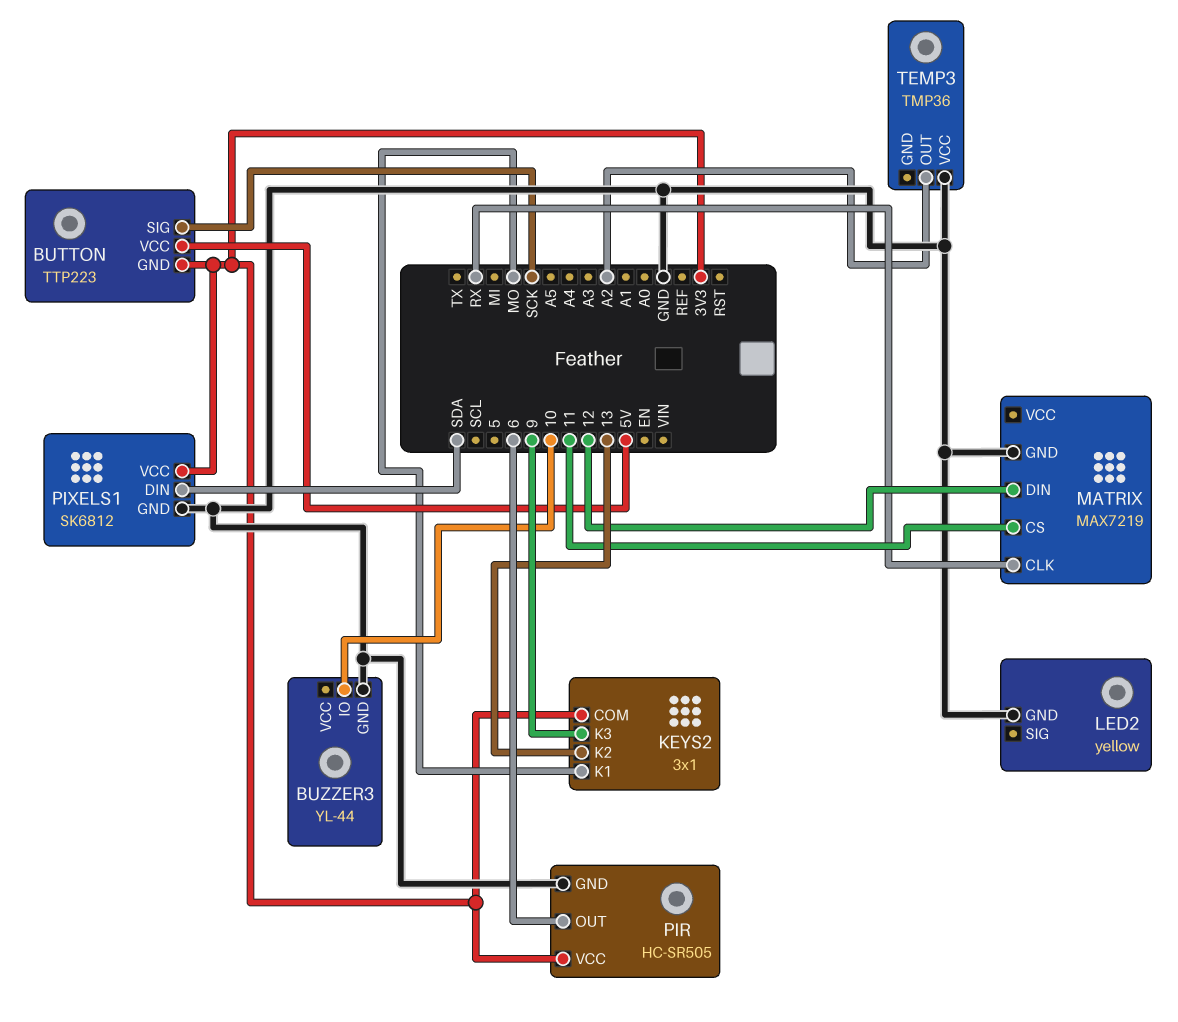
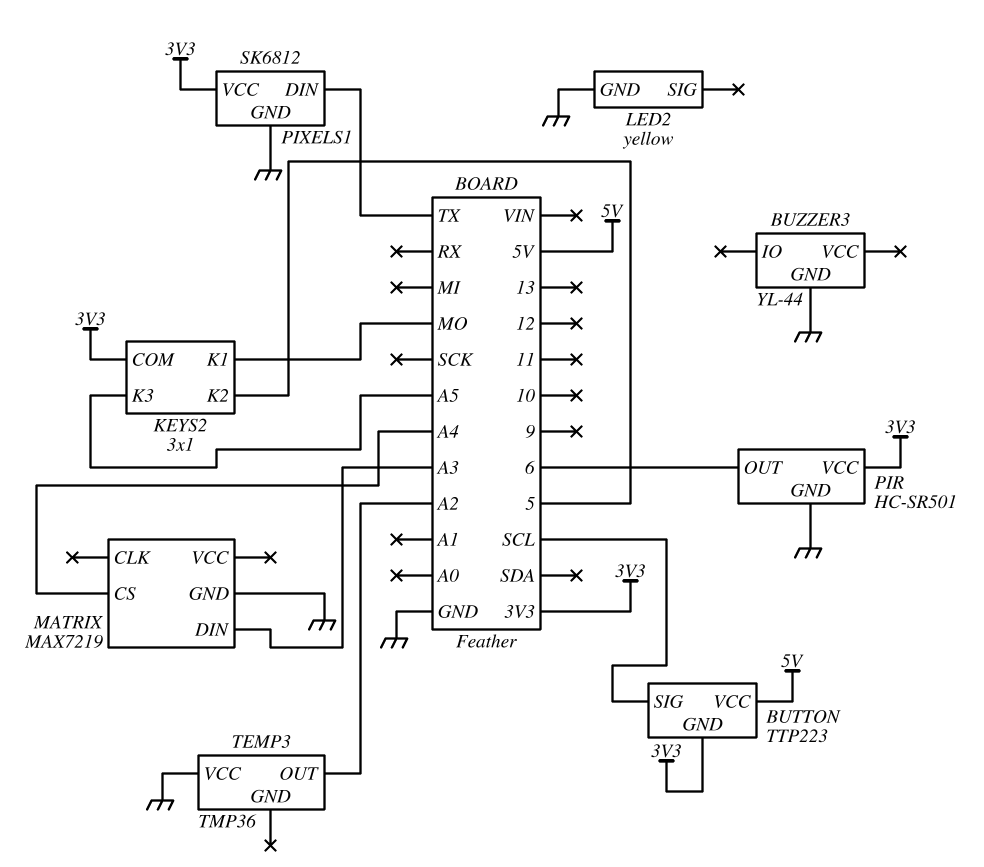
BUTTON pin SIG: SCK -> SCL
BUZZER3 pin IO: 10 -> none
KEYS2 pin K2: 13 -> 5
KEYS2 pin K3: 9 -> A5
MATRIX pin CLK: RX -> none
MATRIX pin CS: 11 -> A4
MATRIX pin DIN: 12 -> A3
PIR: HC-SR505 -> HC-SR501
PIXELS1 pin DIN: SDA -> TX

